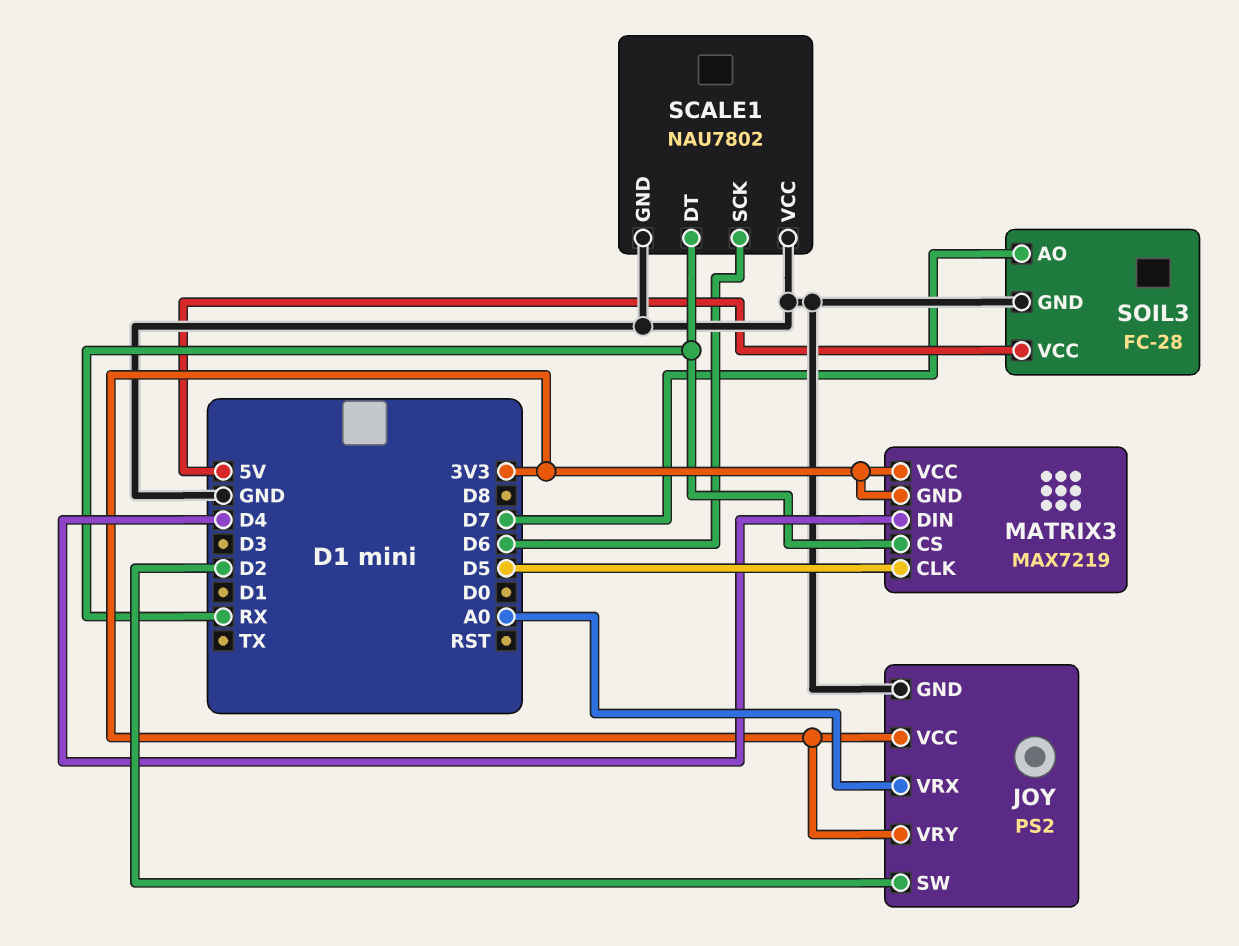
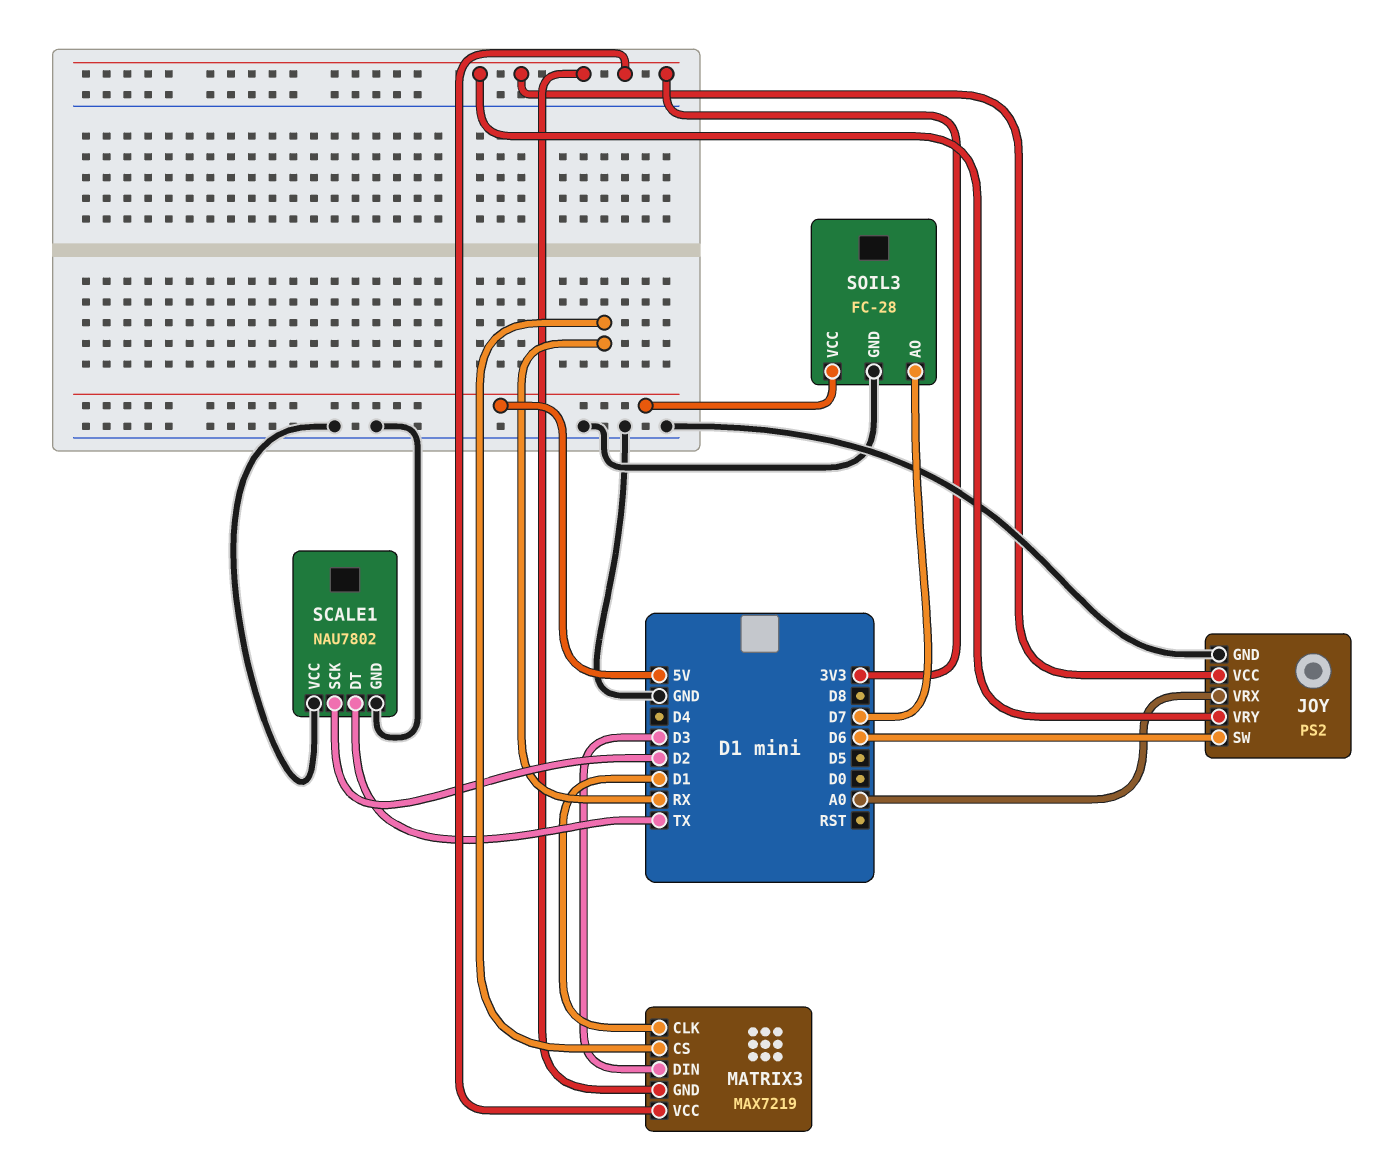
JOY pin SW: D2 -> D6
MATRIX3 pin CLK: D5 -> D1
MATRIX3 pin DIN: D4 -> D3
SCALE1 pin DT: RX -> TX
SCALE1 pin SCK: D6 -> D2

